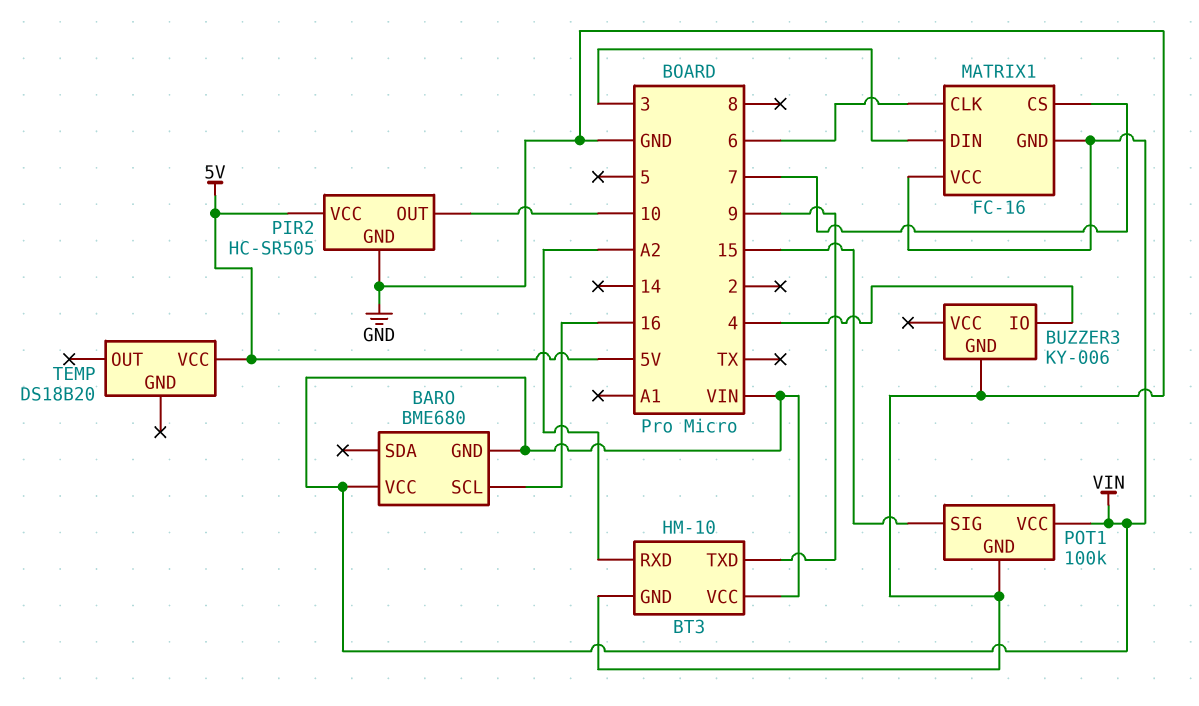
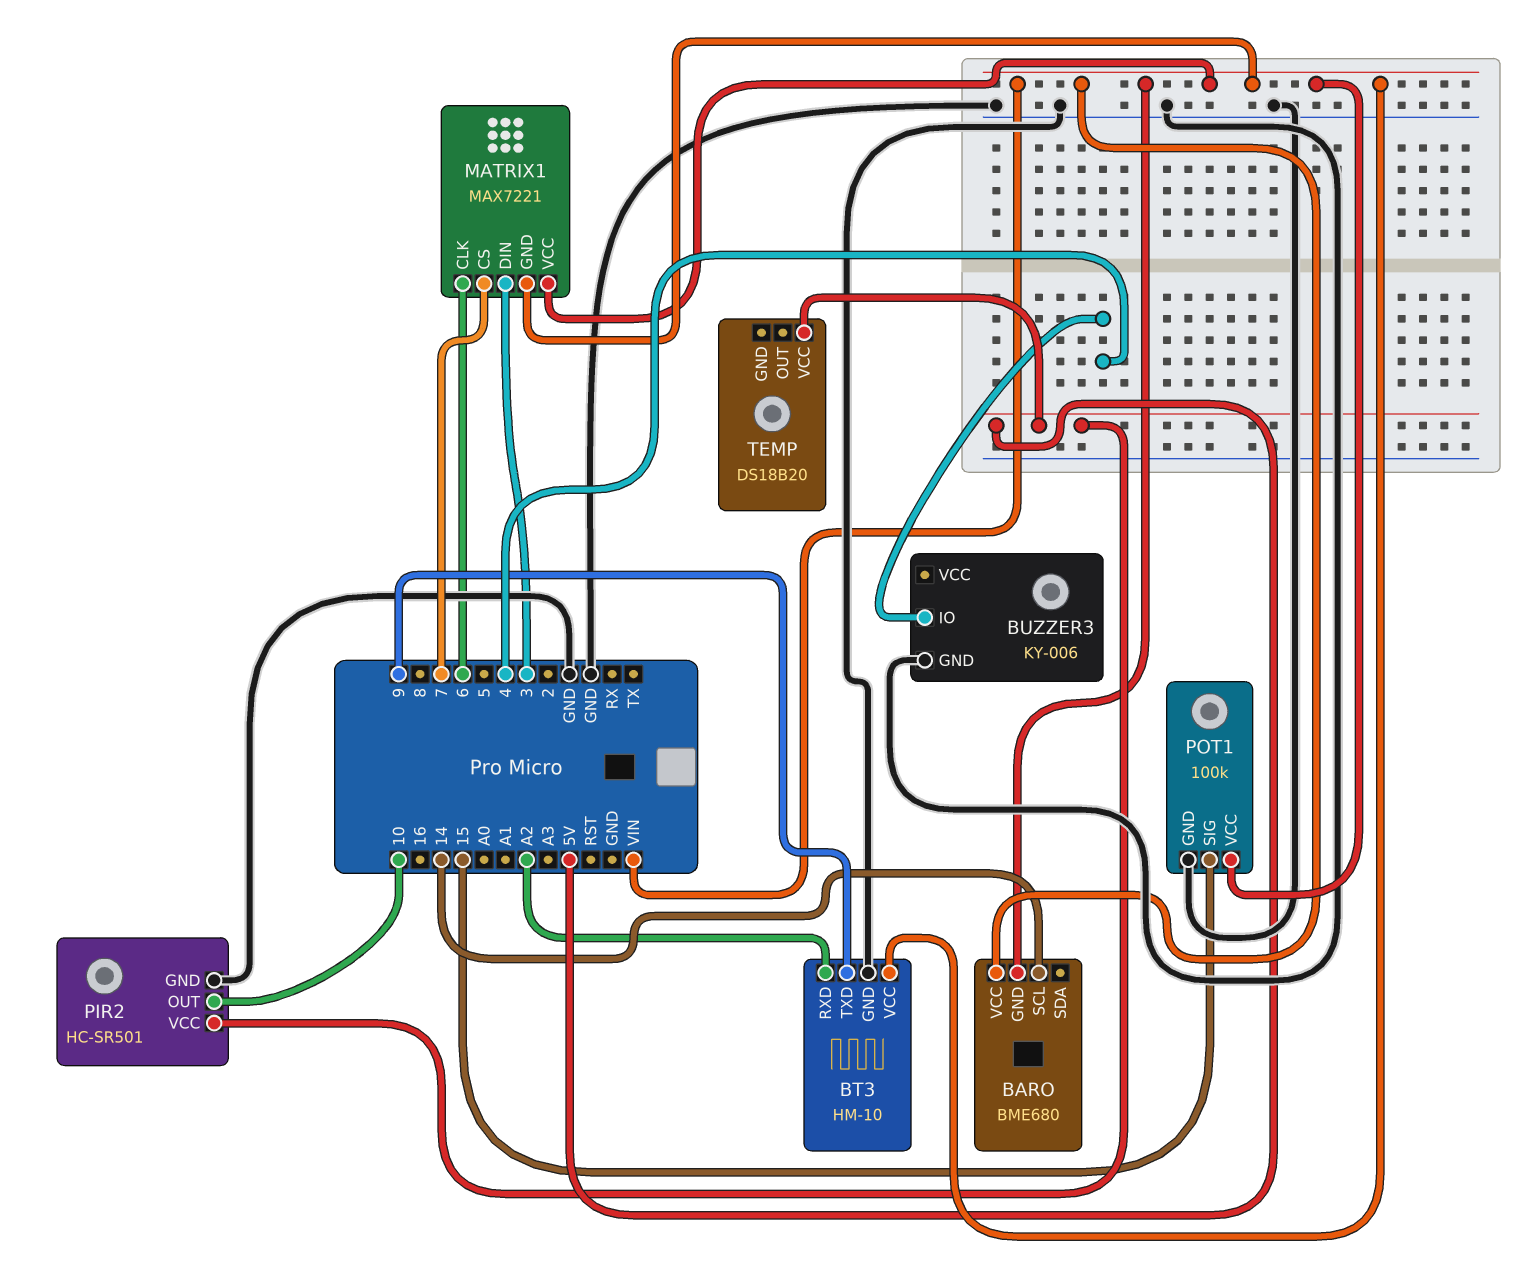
BARO pin SCL: 16 -> 14
MATRIX1: FC-16 -> MAX7221
PIR2: HC-SR505 -> HC-SR501

